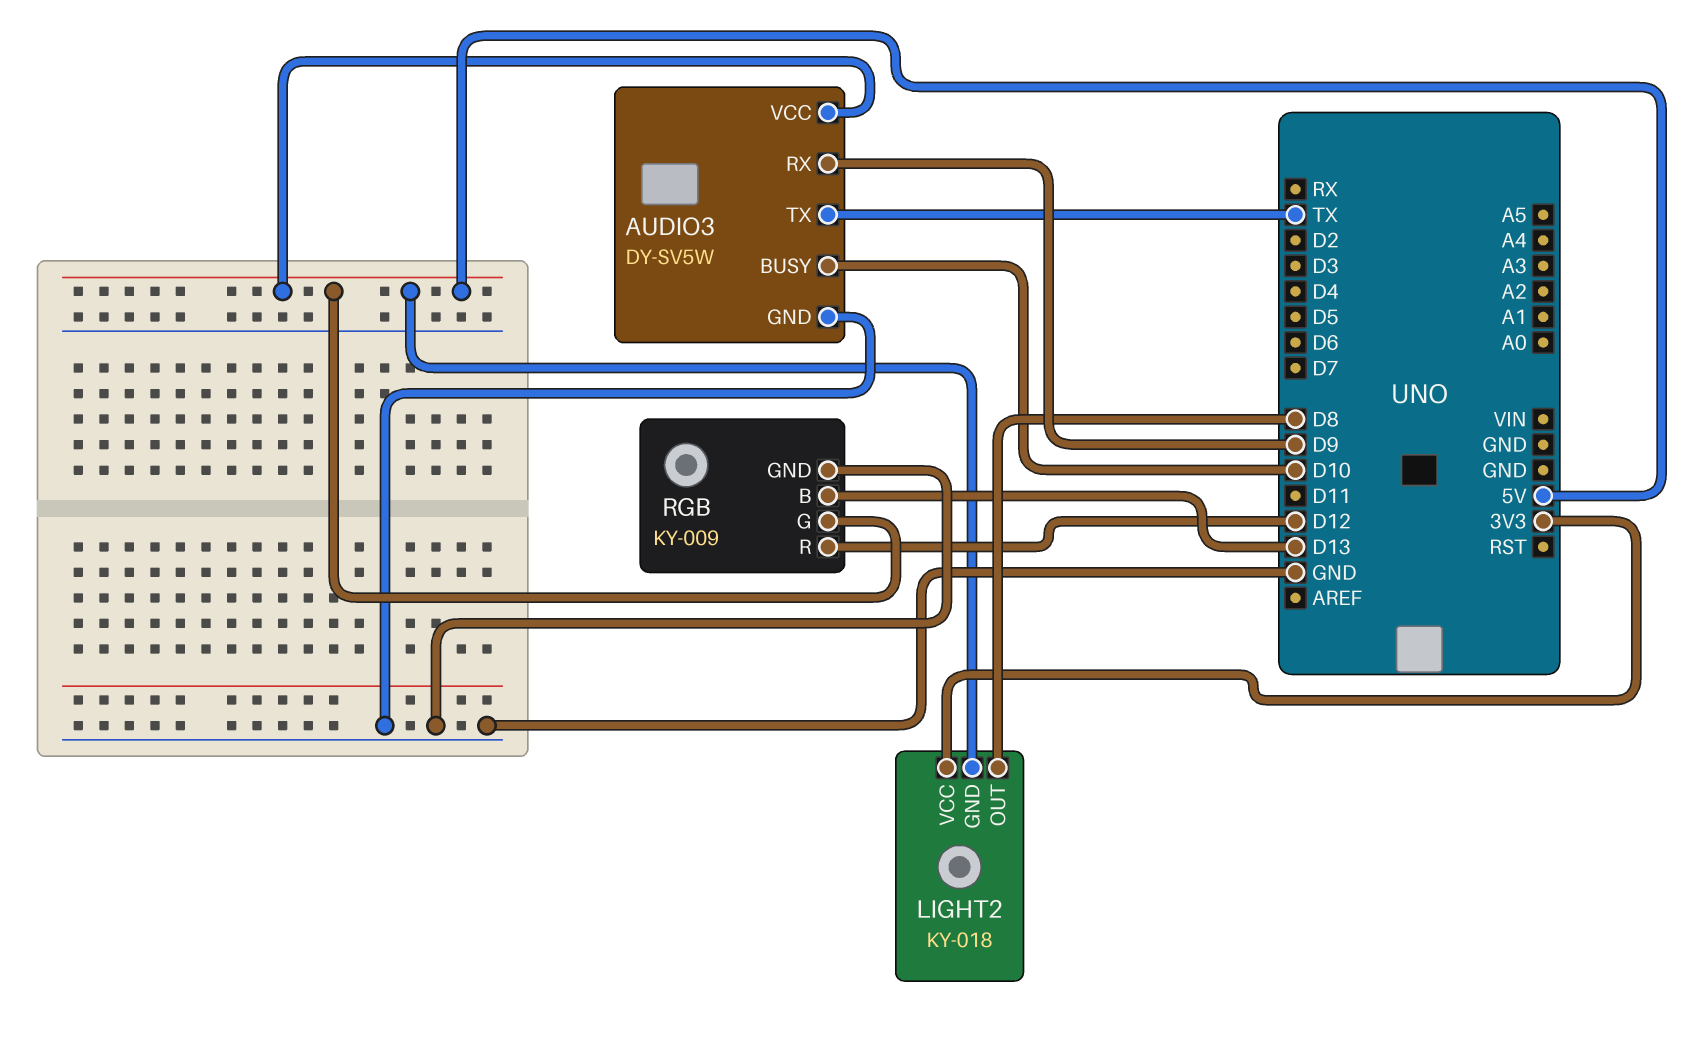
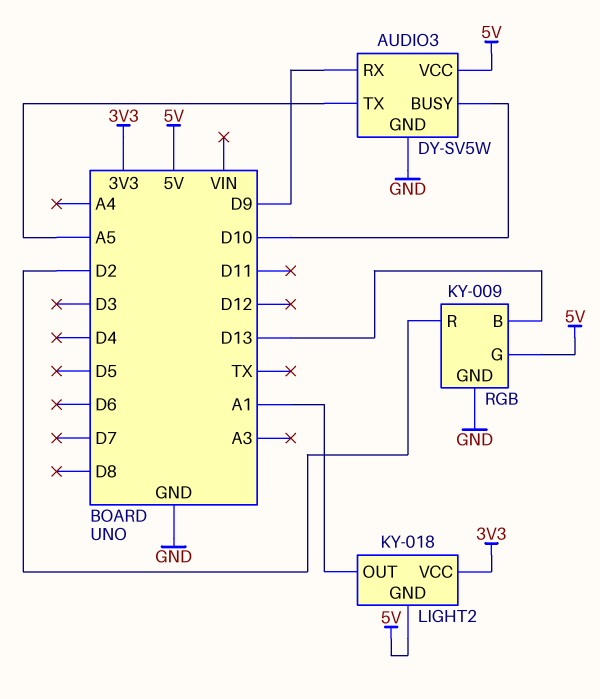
AUDIO3 pin TX: TX -> A5
LIGHT2 pin OUT: D8 -> A1
RGB pin R: D12 -> D2

